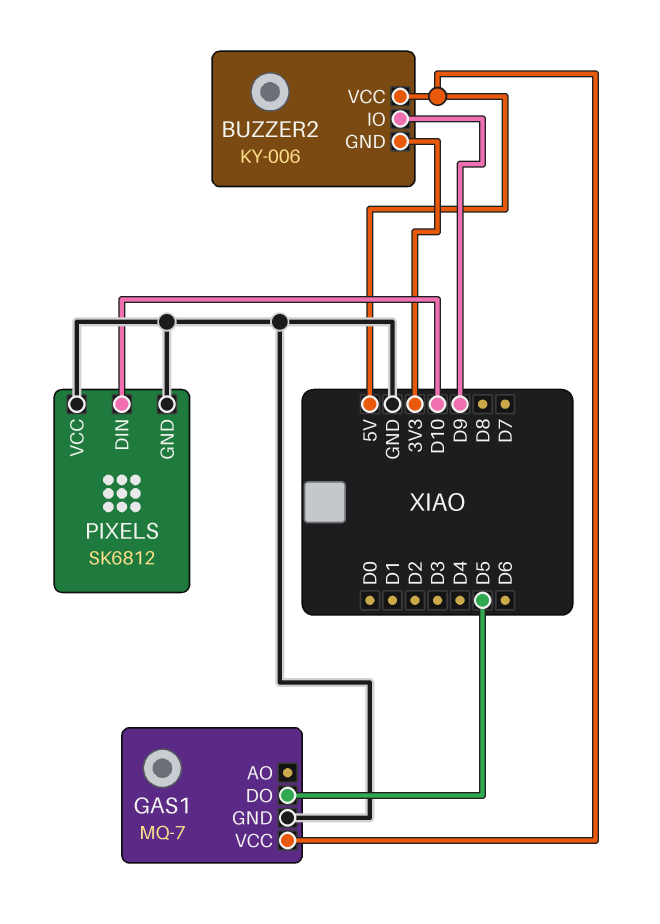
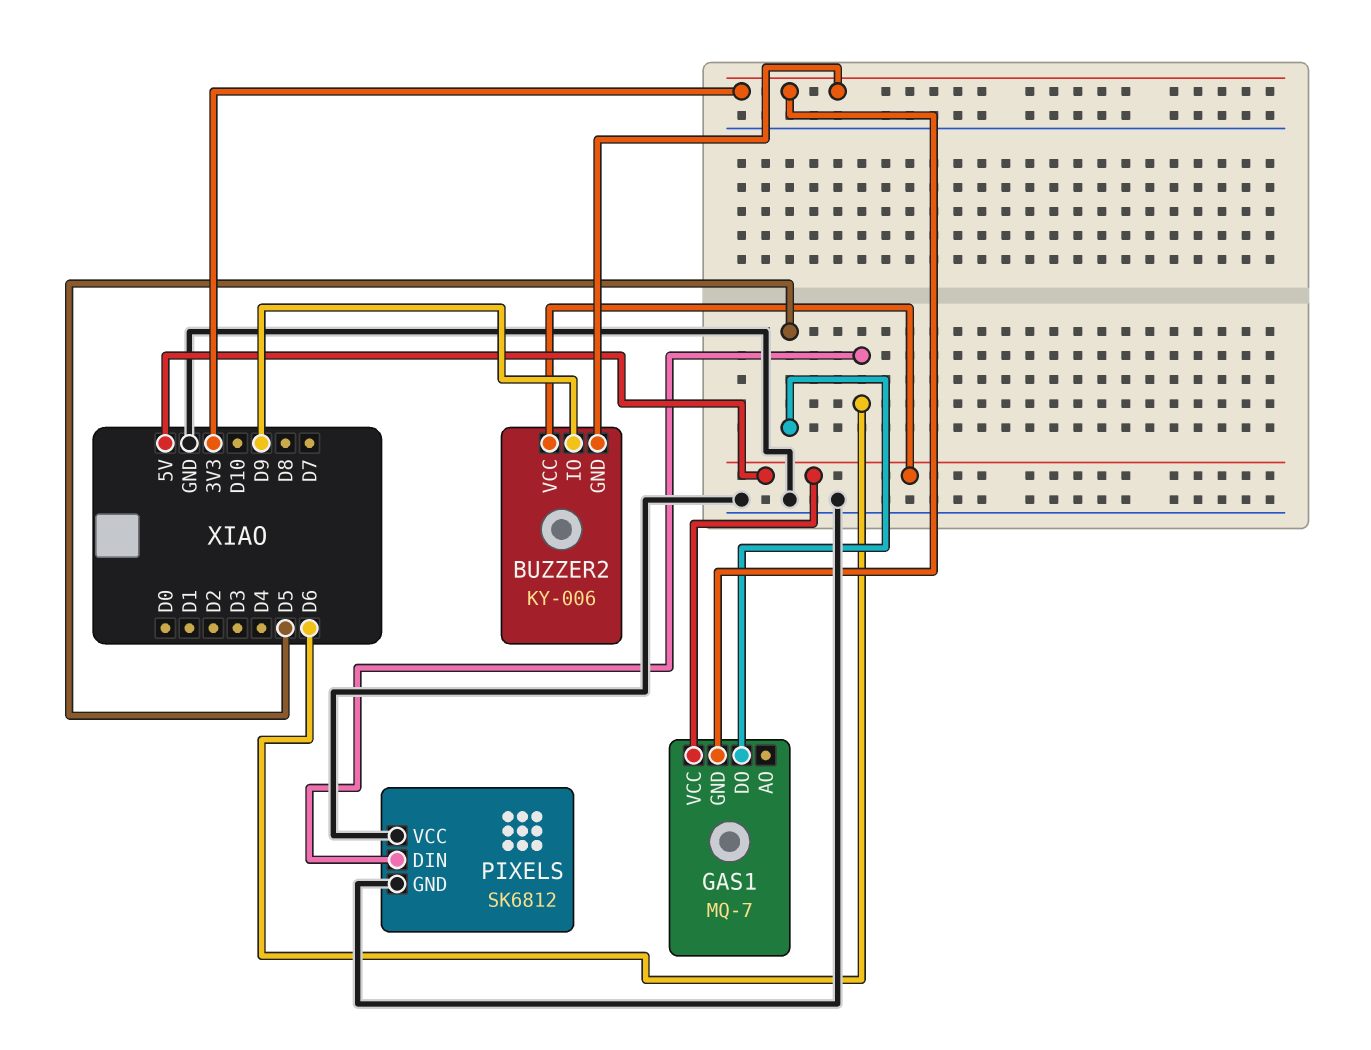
GAS1 pin GND: GND -> 3V3
PIXELS pin DIN: D10 -> D6

